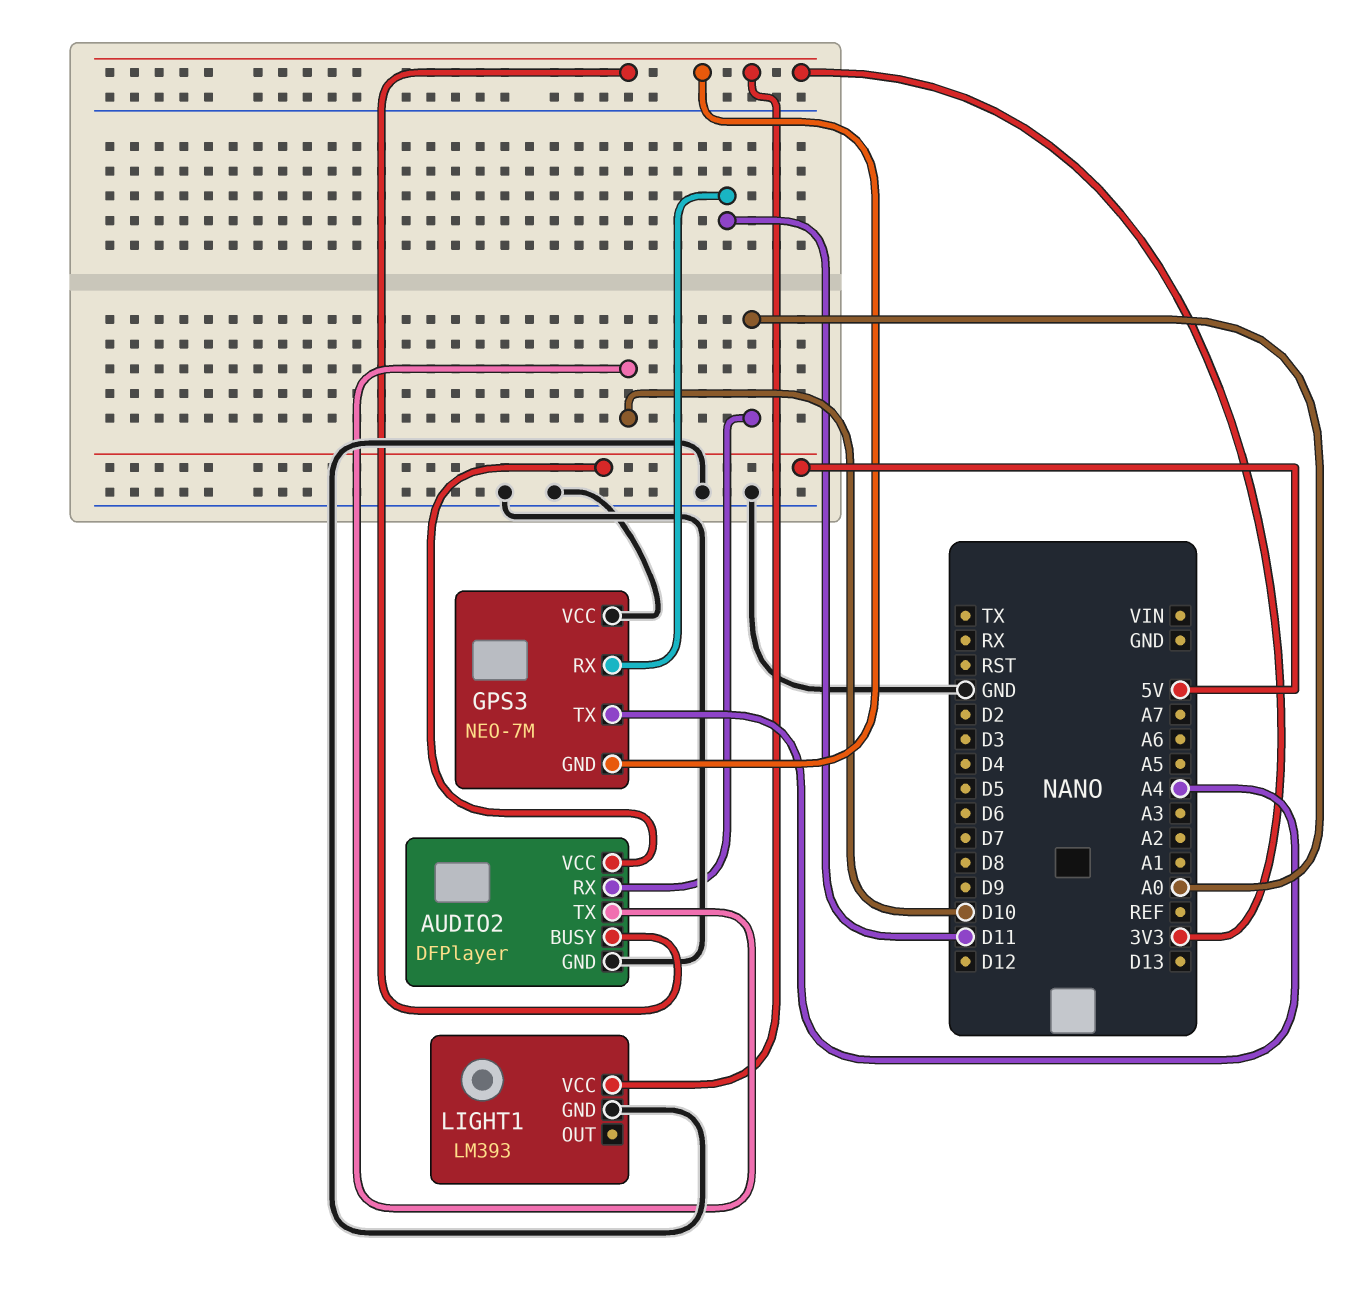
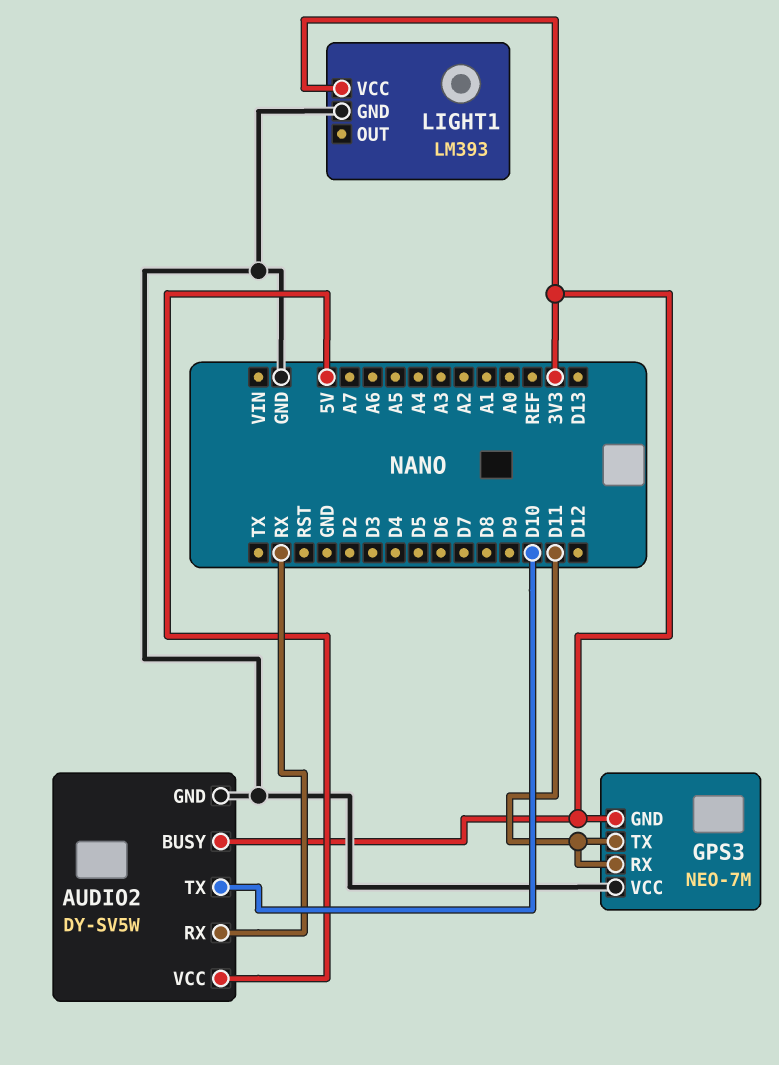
AUDIO2: DFPlayer -> DY-SV5W
AUDIO2 pin RX: A0 -> RX
GPS3 pin TX: A4 -> D11

